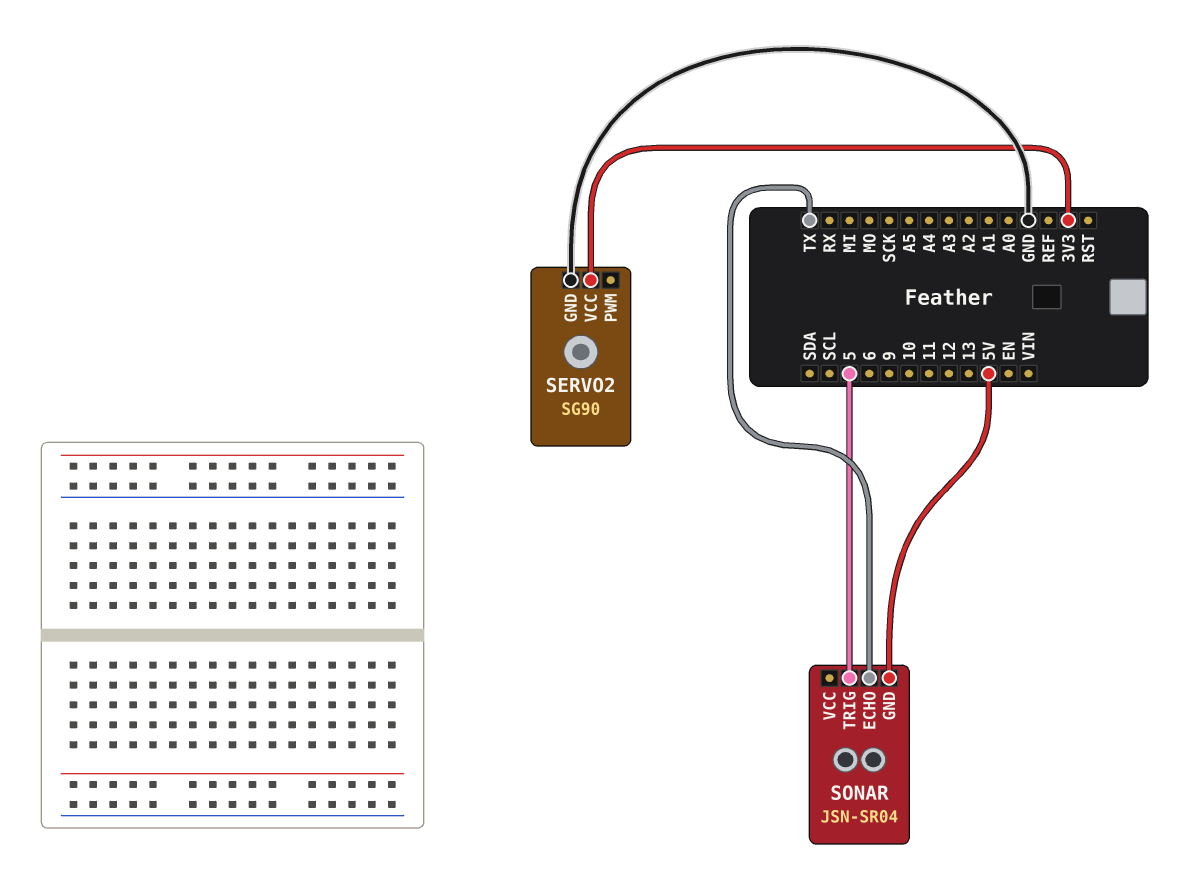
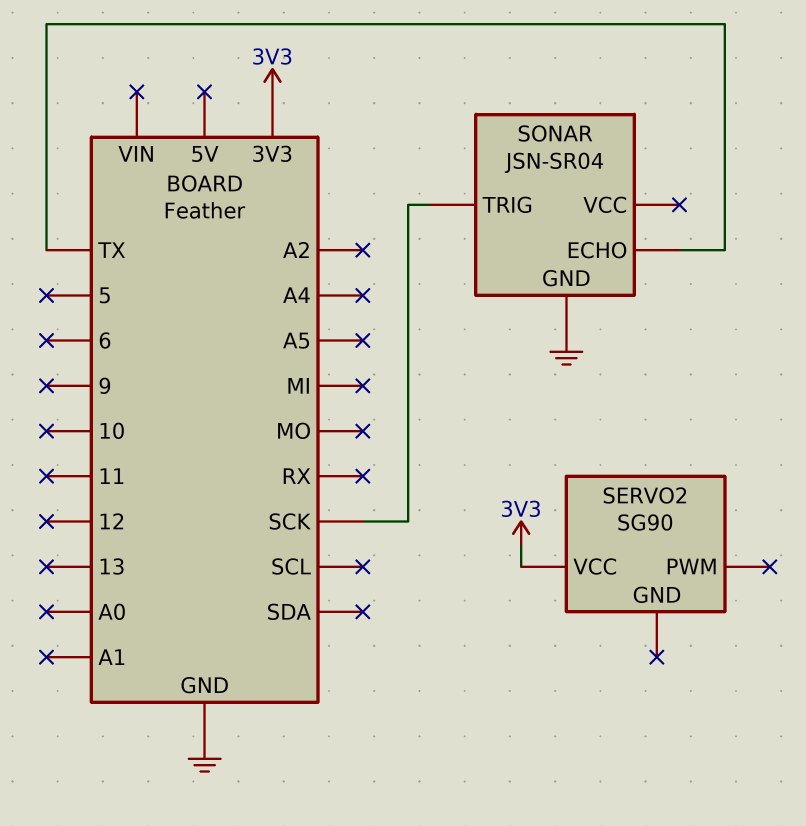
SERVO2 pin GND: GND -> none
SONAR pin GND: 5V -> GND
SONAR pin TRIG: 5 -> SCK

